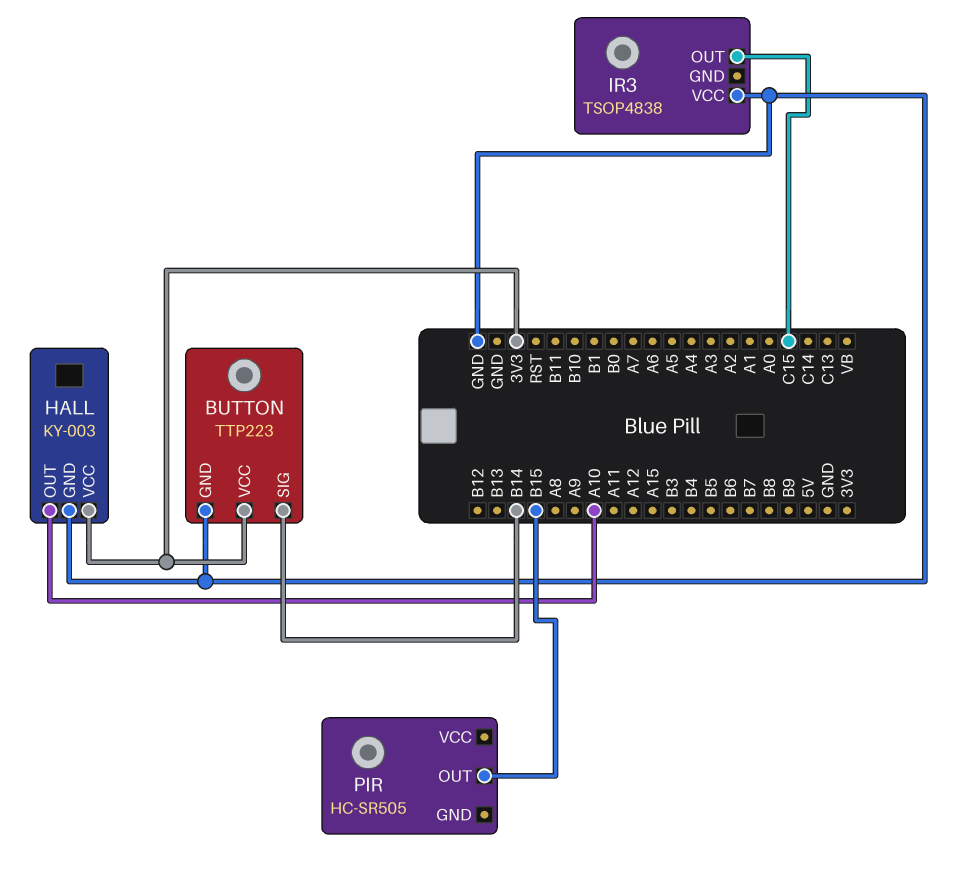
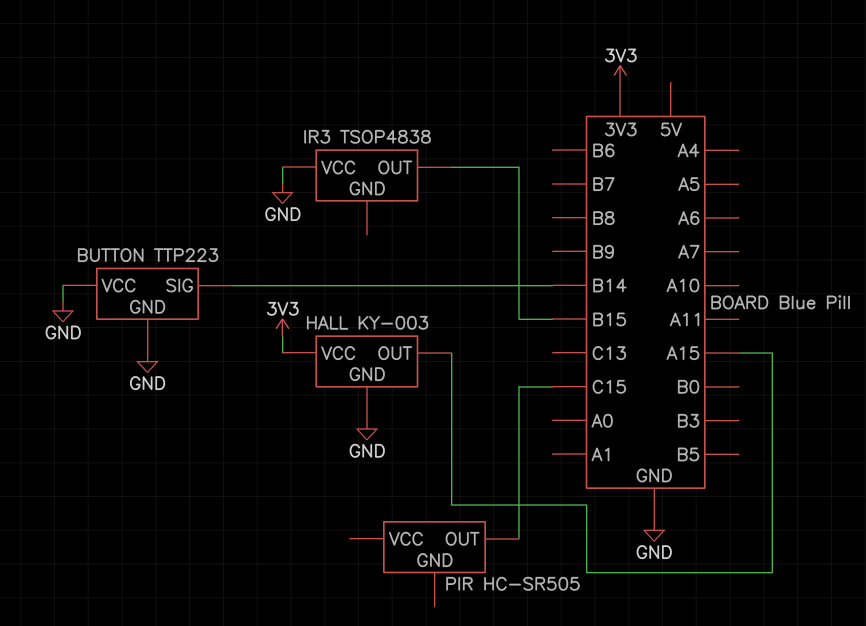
BUTTON pin VCC: 3V3 -> GND
HALL pin OUT: A10 -> A15
IR3 pin OUT: C15 -> B15
PIR pin OUT: B15 -> C15

